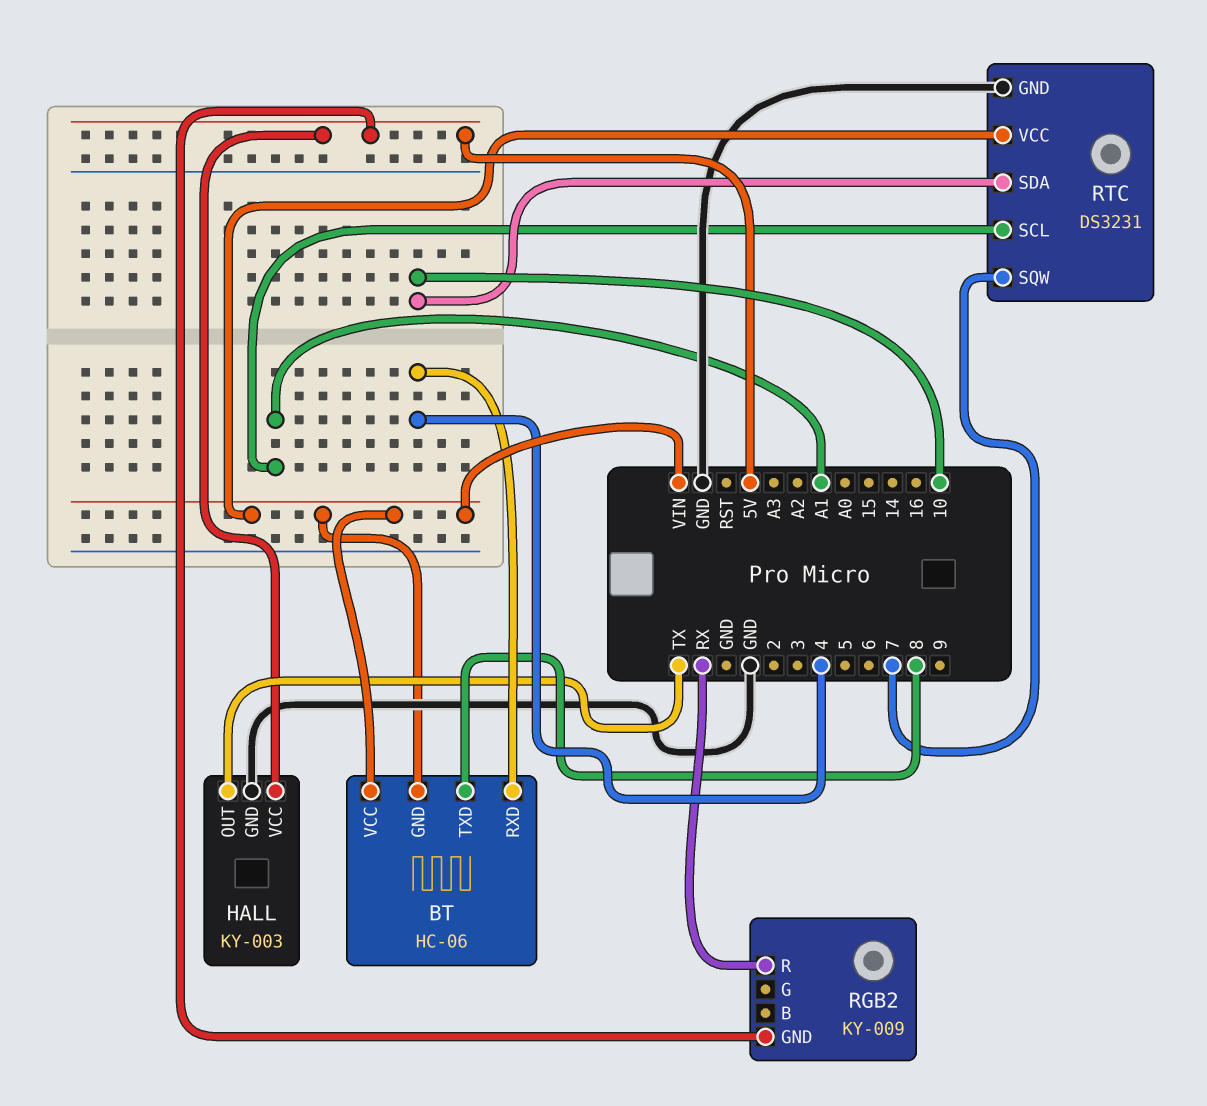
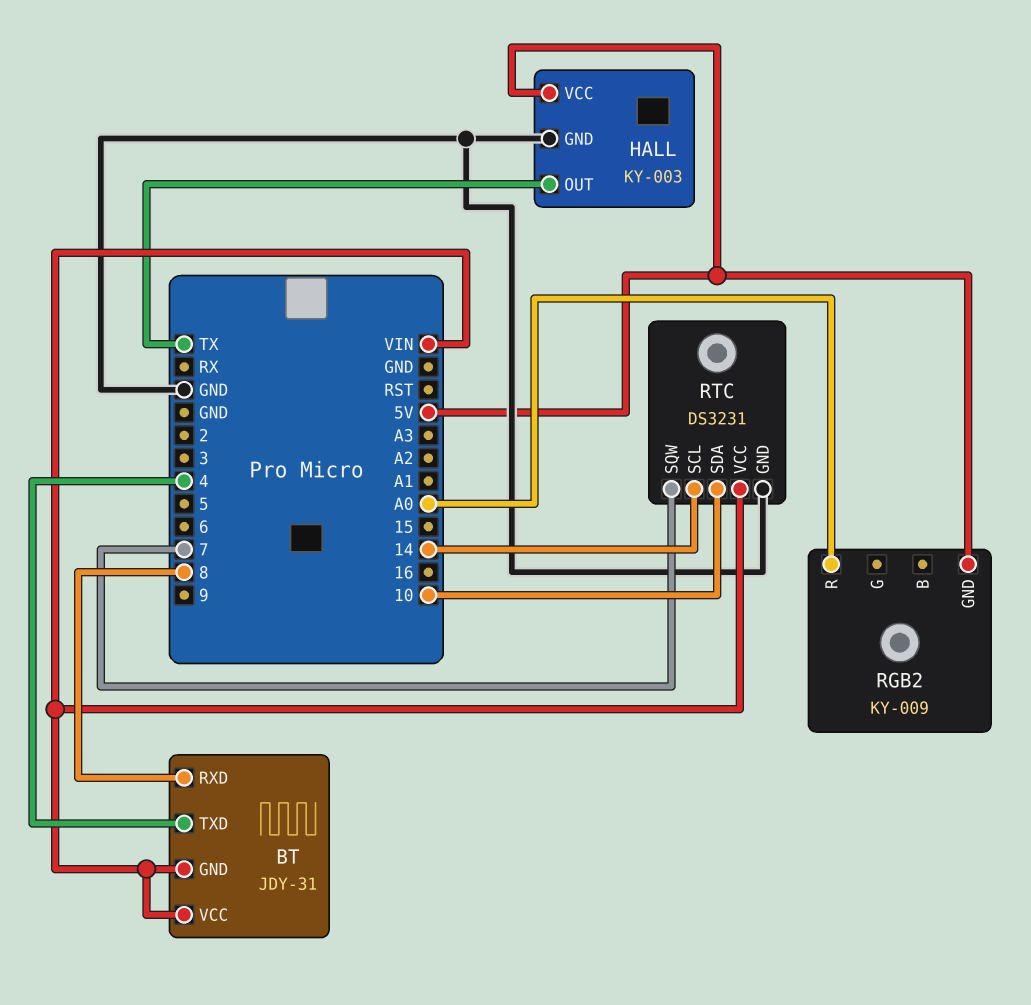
BT: HC-06 -> JDY-31
BT pin RXD: 4 -> 8
BT pin TXD: 8 -> 4
RGB2 pin R: RX -> A0
RTC pin SCL: A1 -> 14

